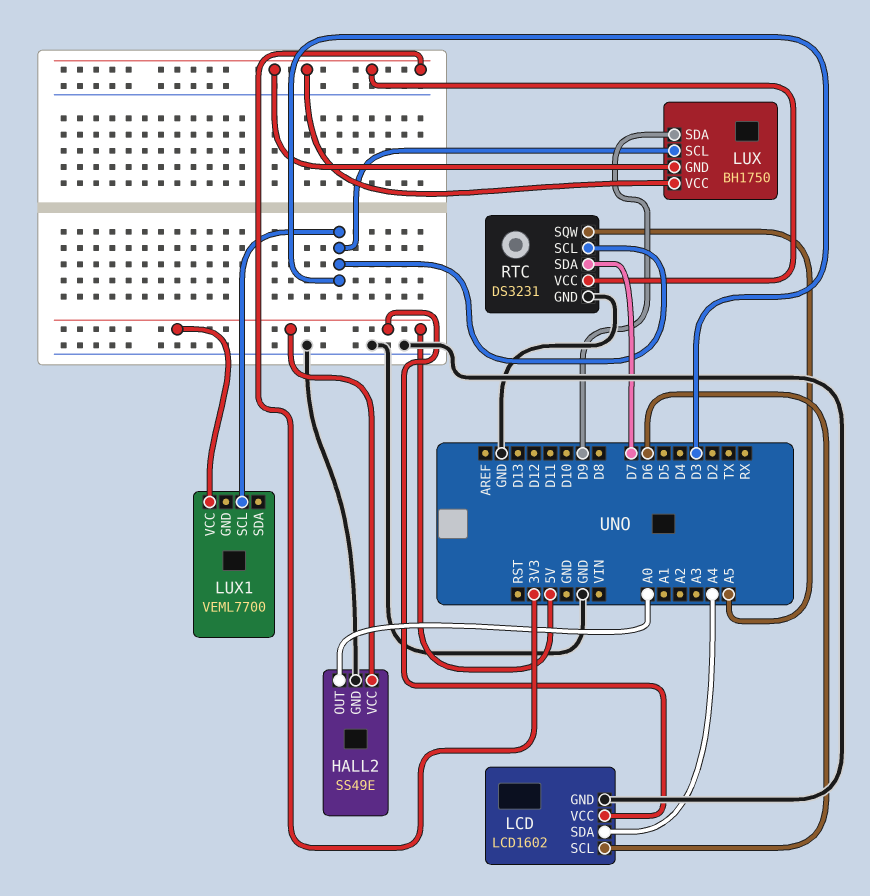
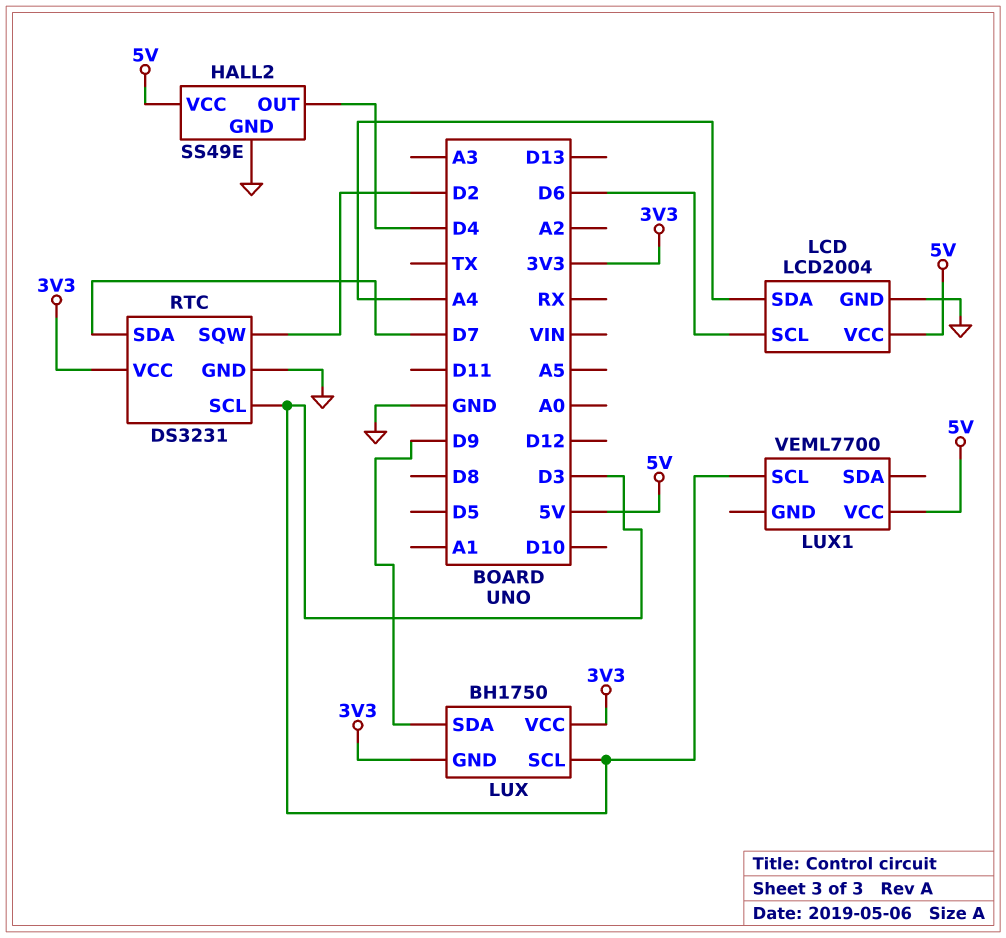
HALL2 pin OUT: A0 -> D4
LCD: LCD1602 -> LCD2004
RTC pin SQW: A5 -> D2

